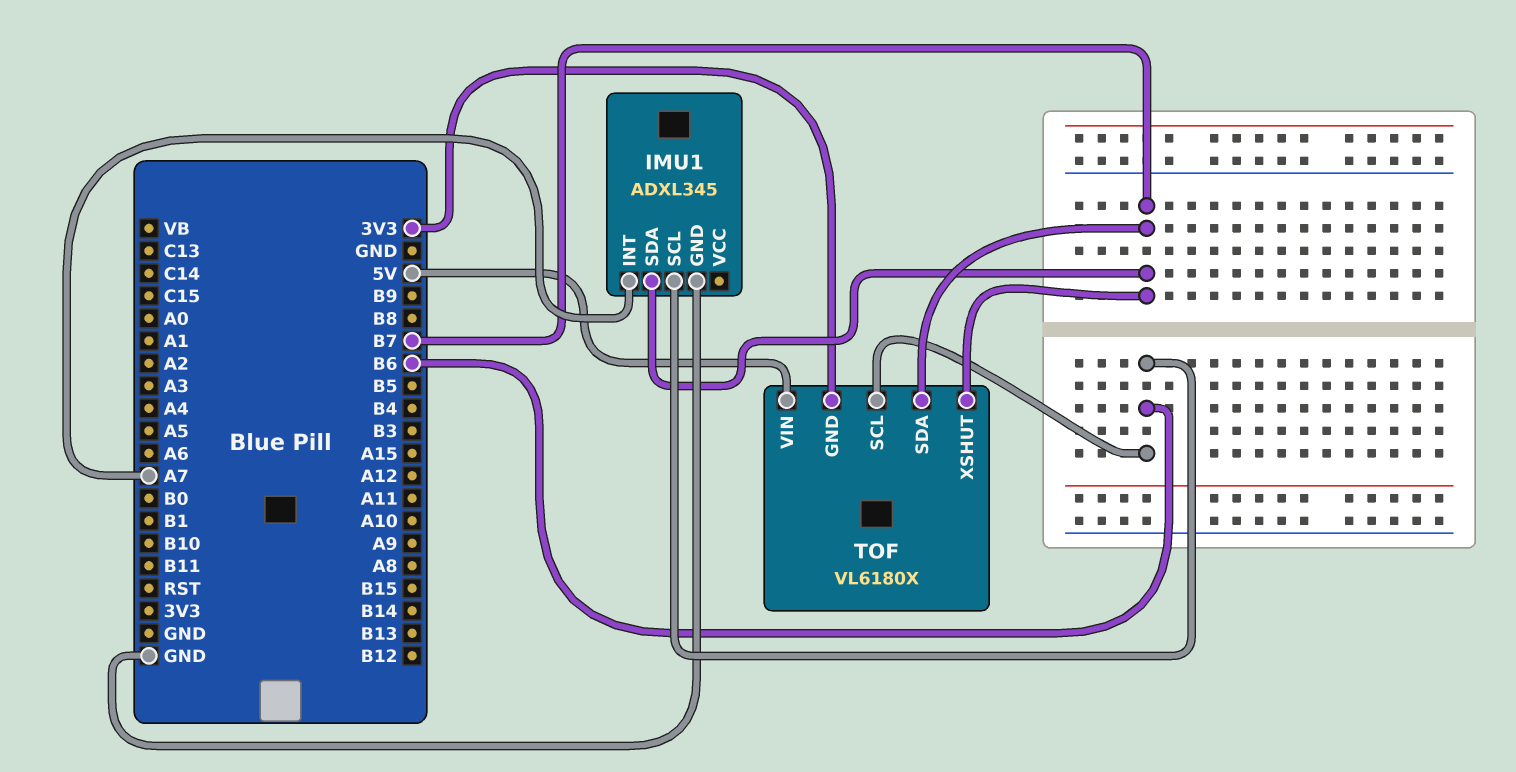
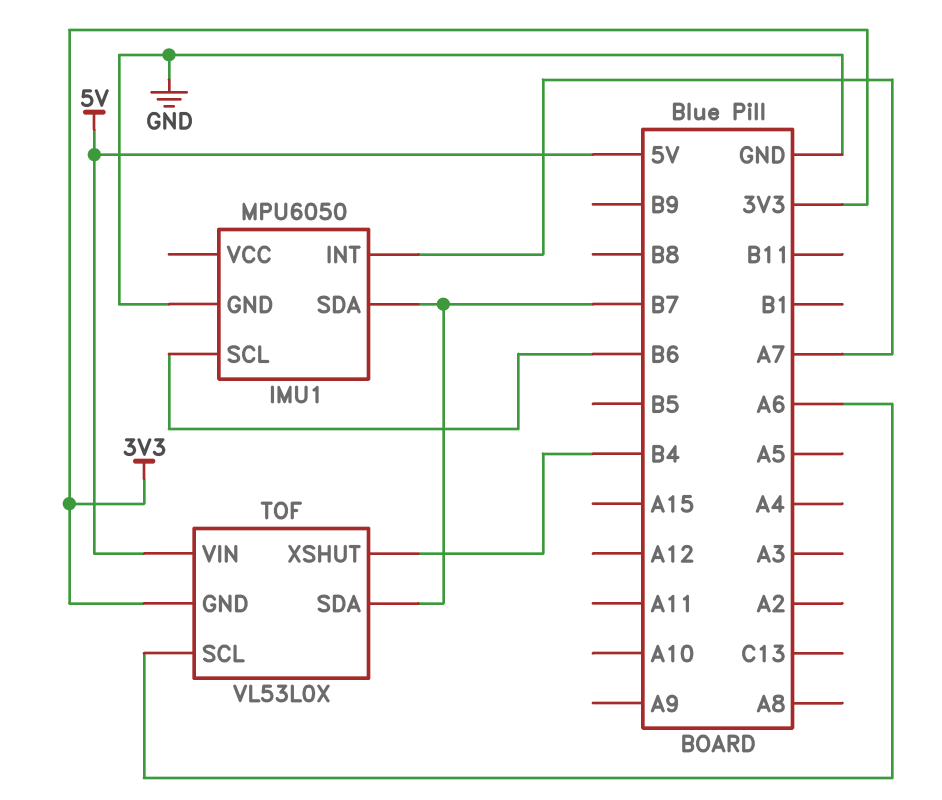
IMU1: ADXL345 -> MPU6050
TOF: VL6180X -> VL53L0X
TOF pin SCL: B6 -> A6
TOF pin XSHUT: B7 -> B4

